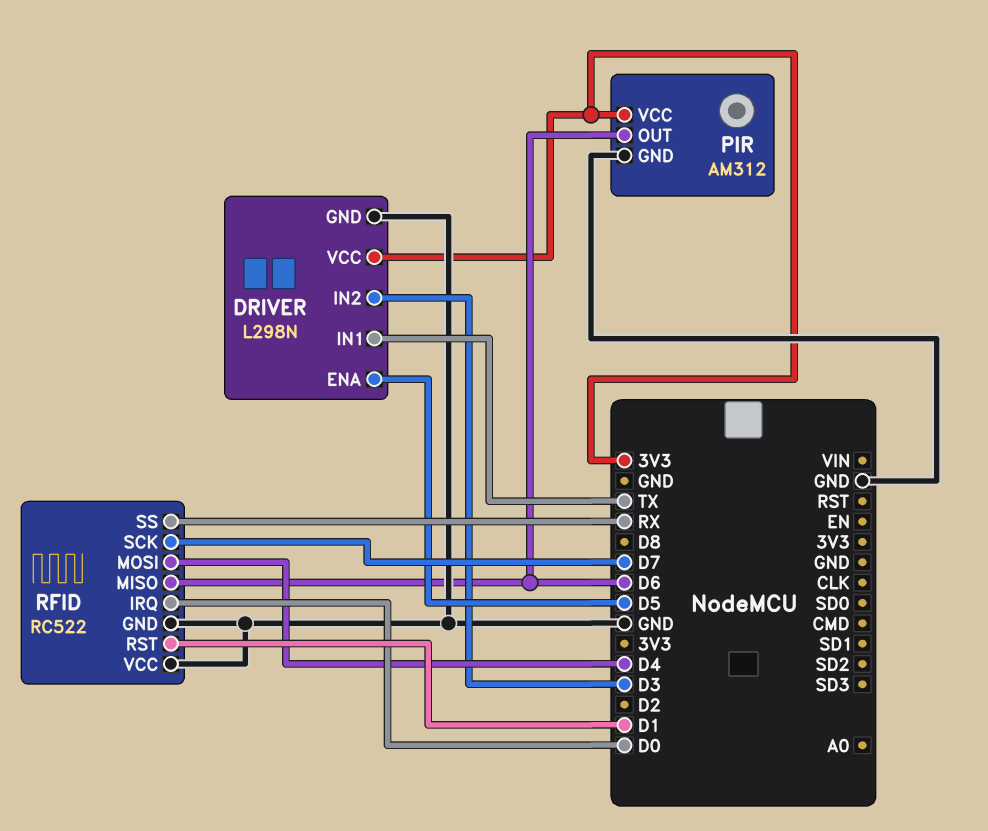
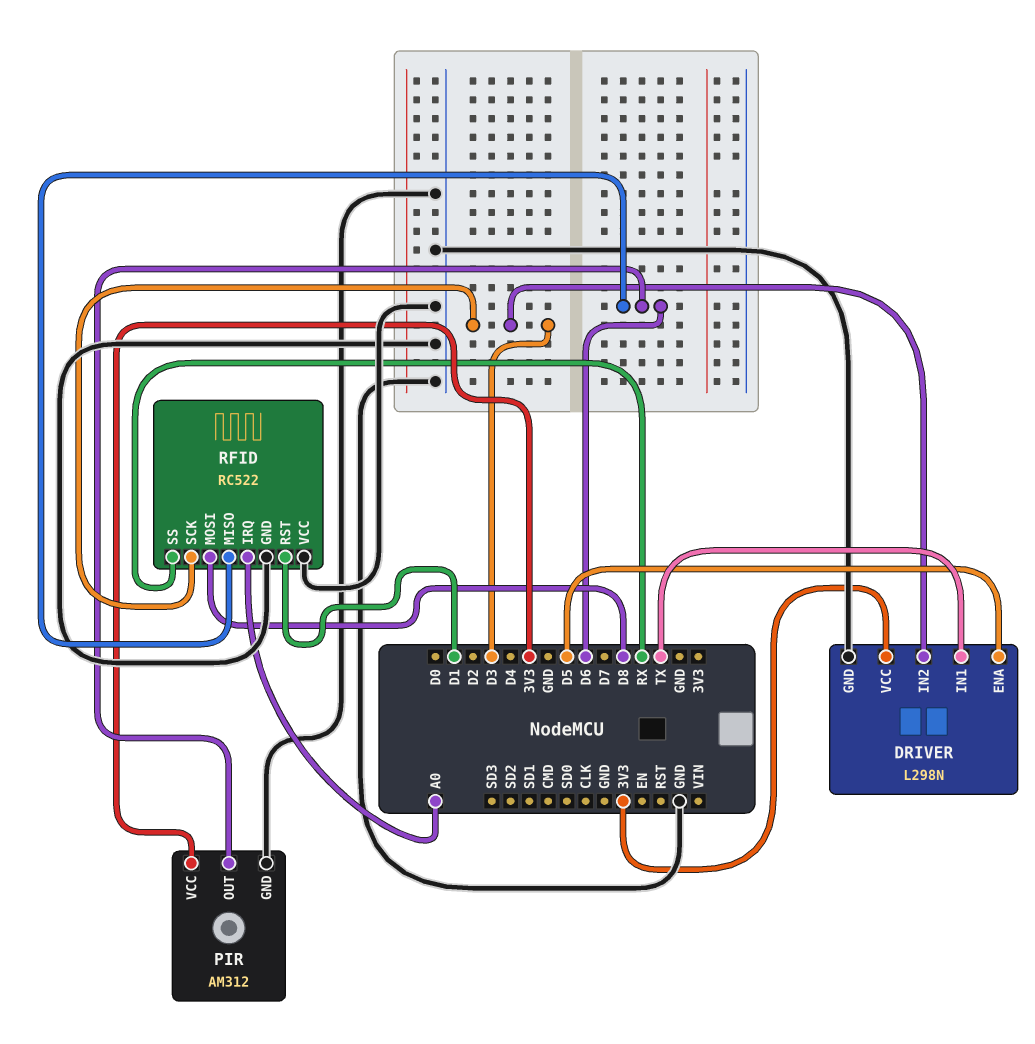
RFID pin IRQ: D0 -> A0
RFID pin MOSI: D4 -> D8
RFID pin SCK: D7 -> D3

